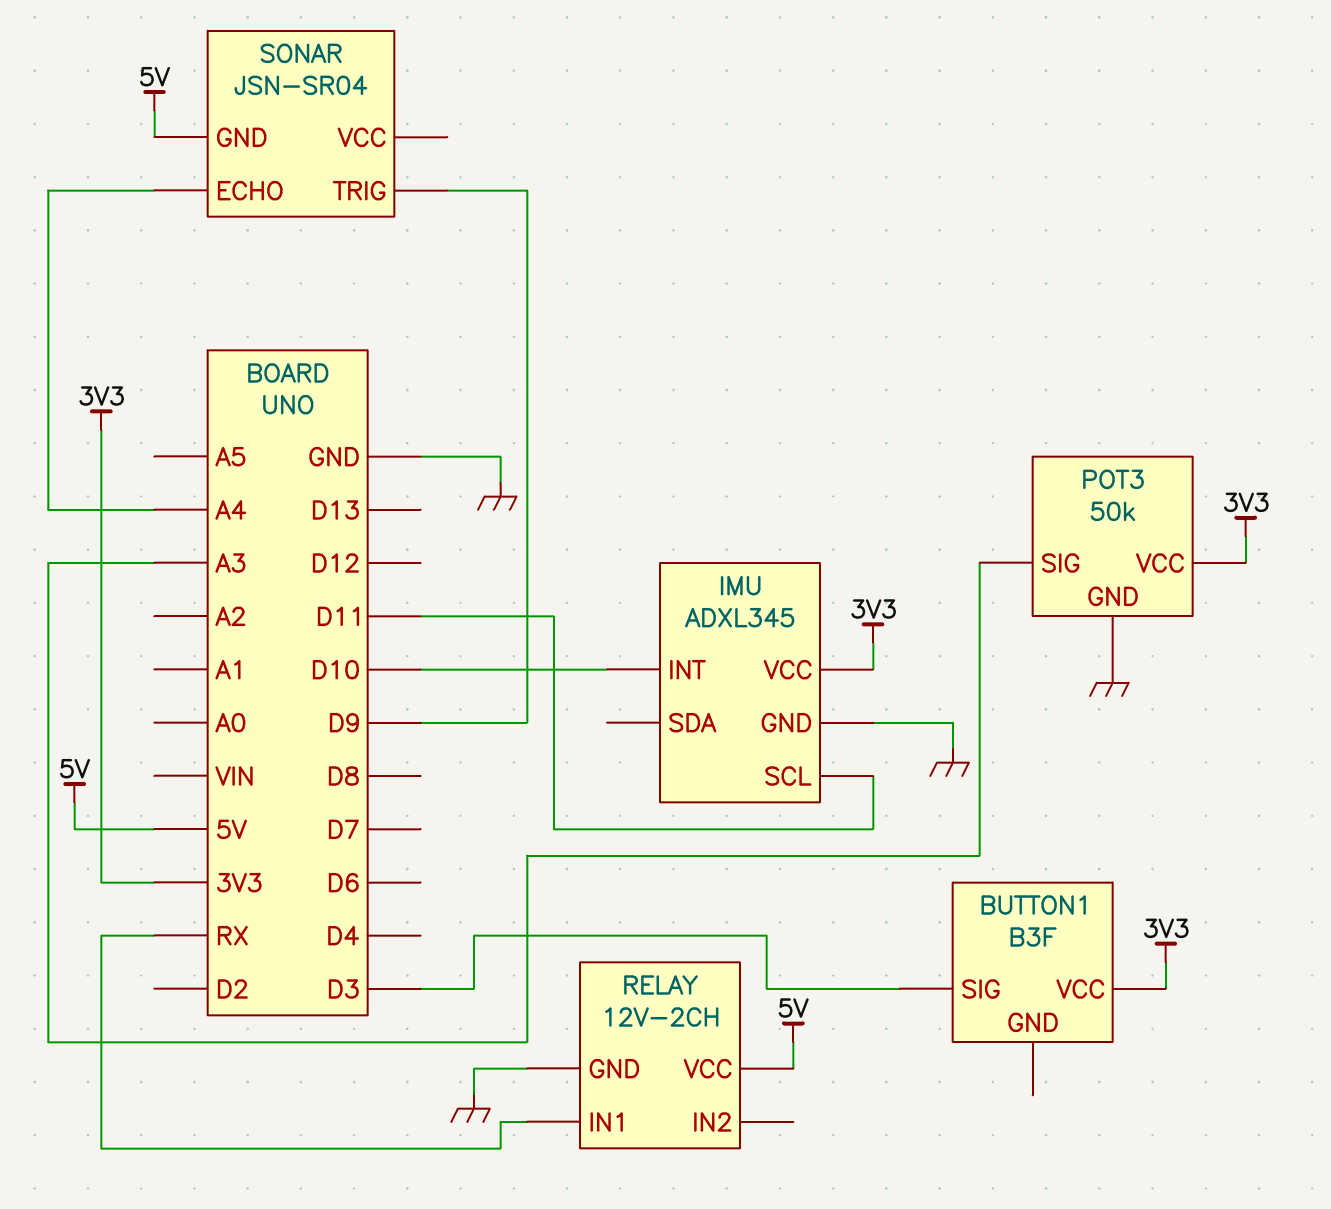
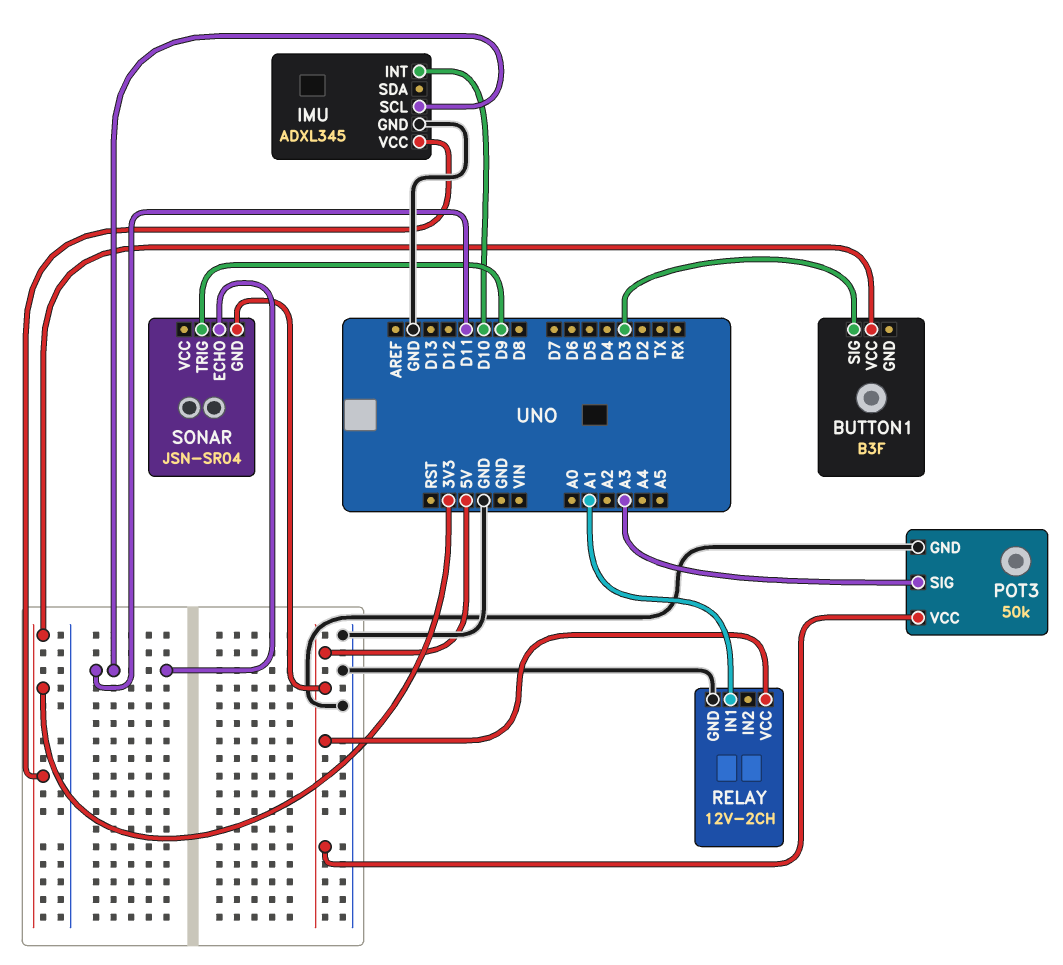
POT3 pin VCC: 3V3 -> 5V
RELAY pin IN1: RX -> A1
SONAR pin ECHO: A4 -> D11

